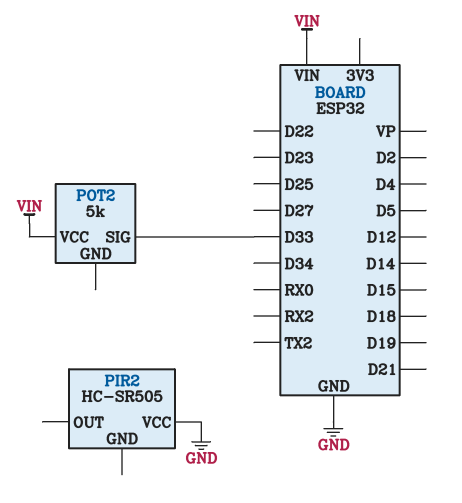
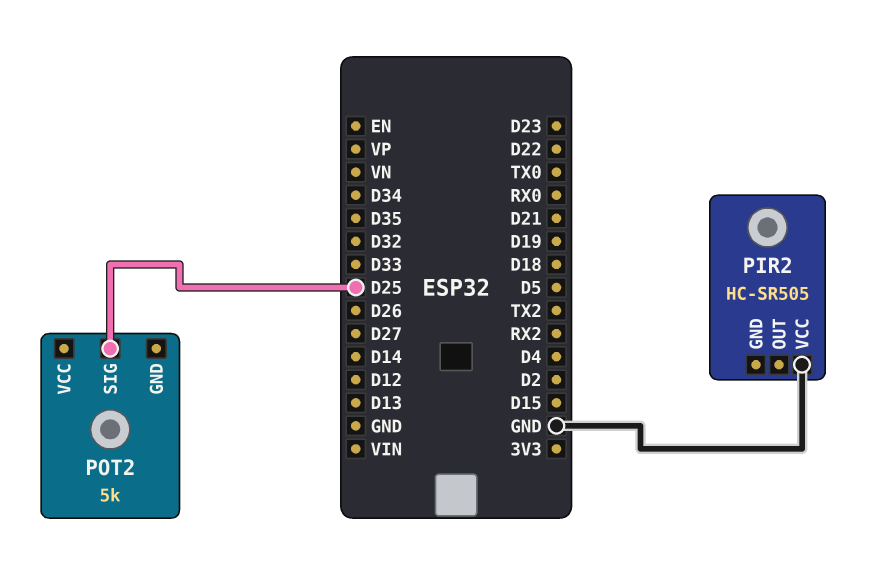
POT2 pin SIG: D33 -> D25
POT2 pin VCC: VIN -> none

